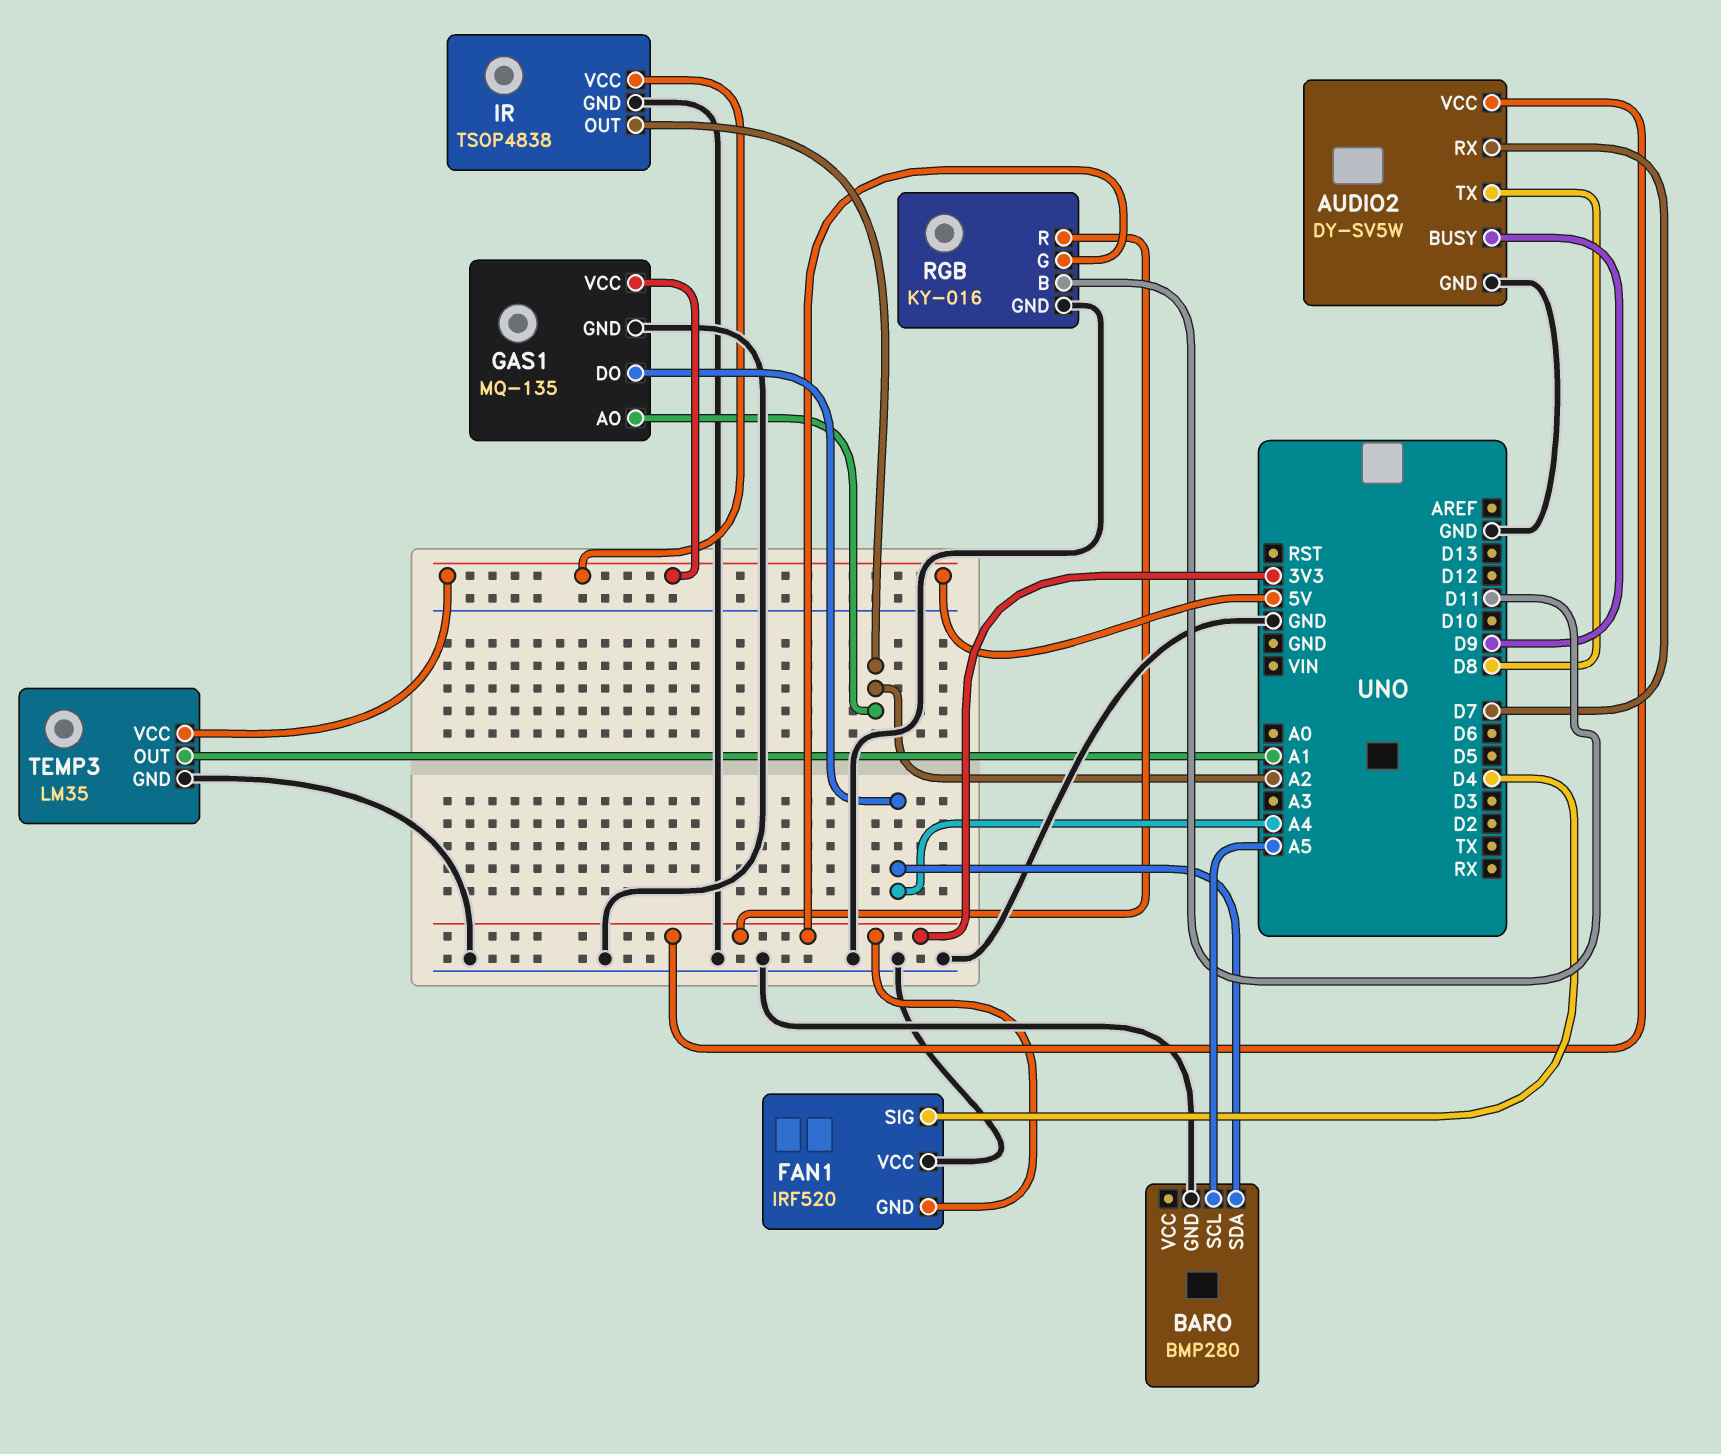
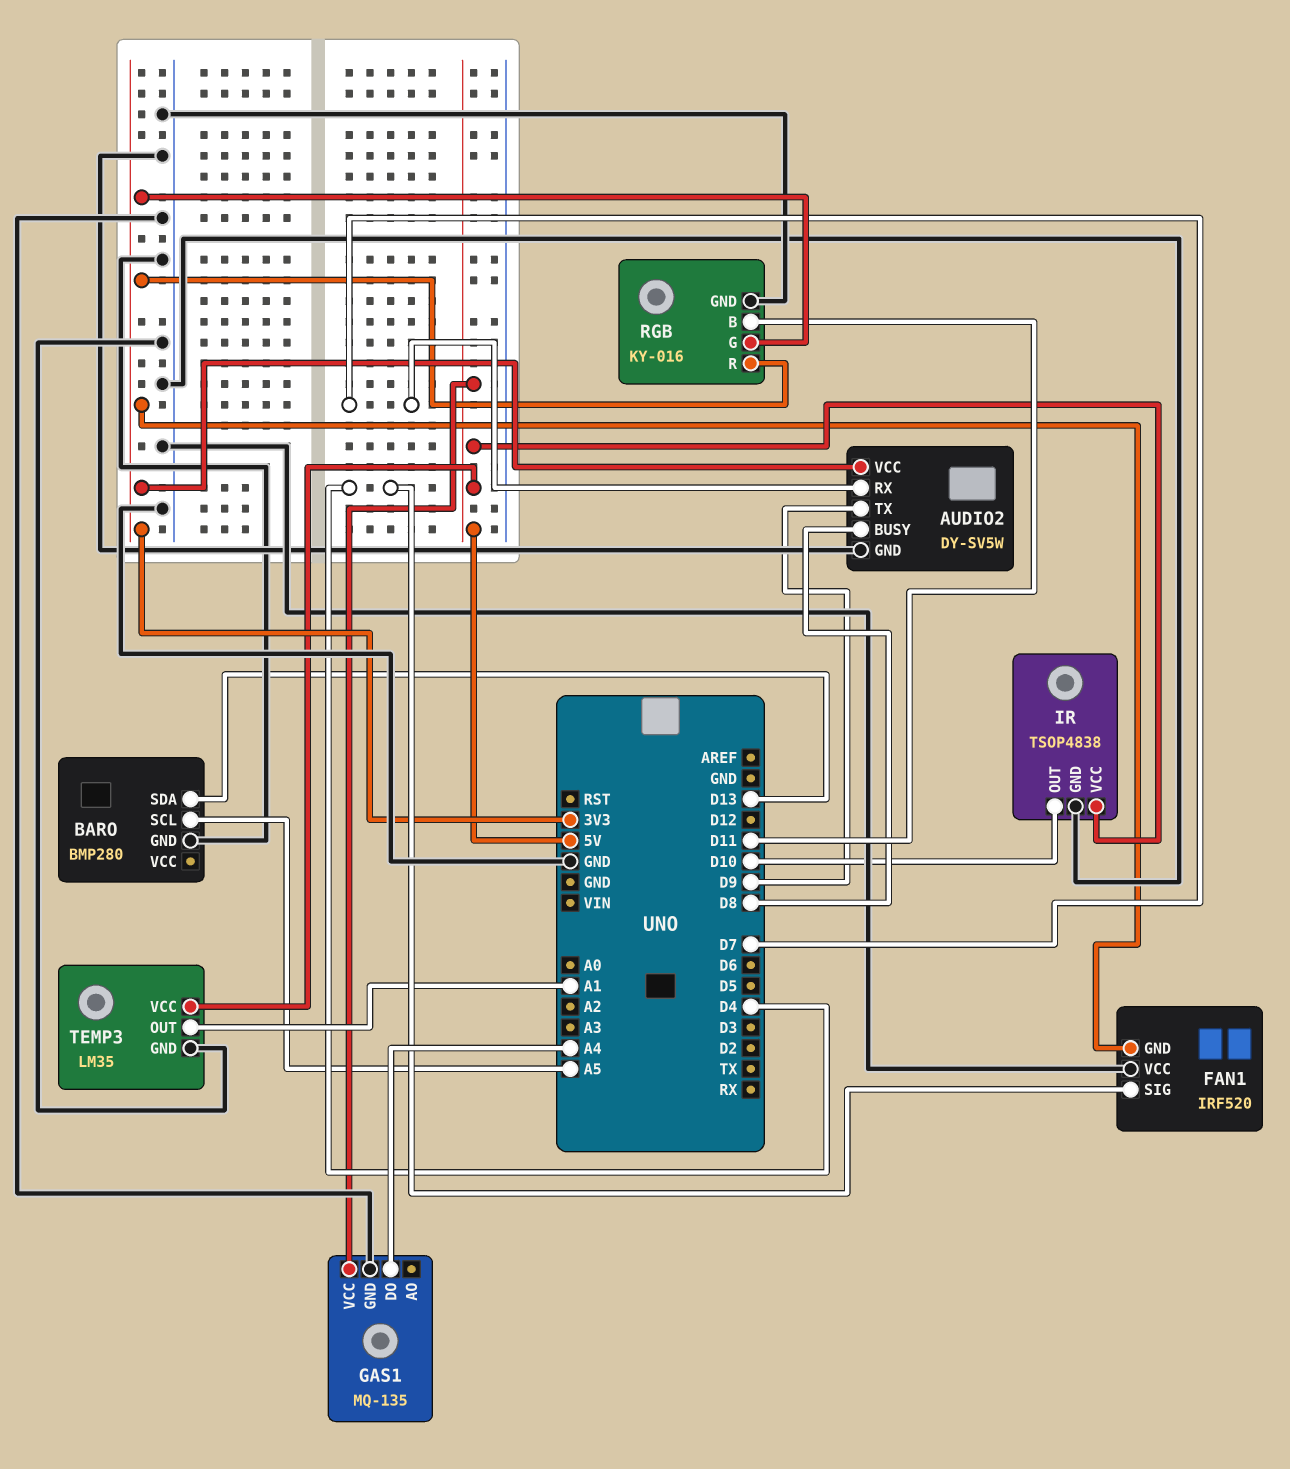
AUDIO2 pin BUSY: D9 -> D8
AUDIO2 pin TX: D8 -> D9
BARO pin SDA: A4 -> D13
GAS1 pin AO: A2 -> none
IR pin OUT: A2 -> D10

